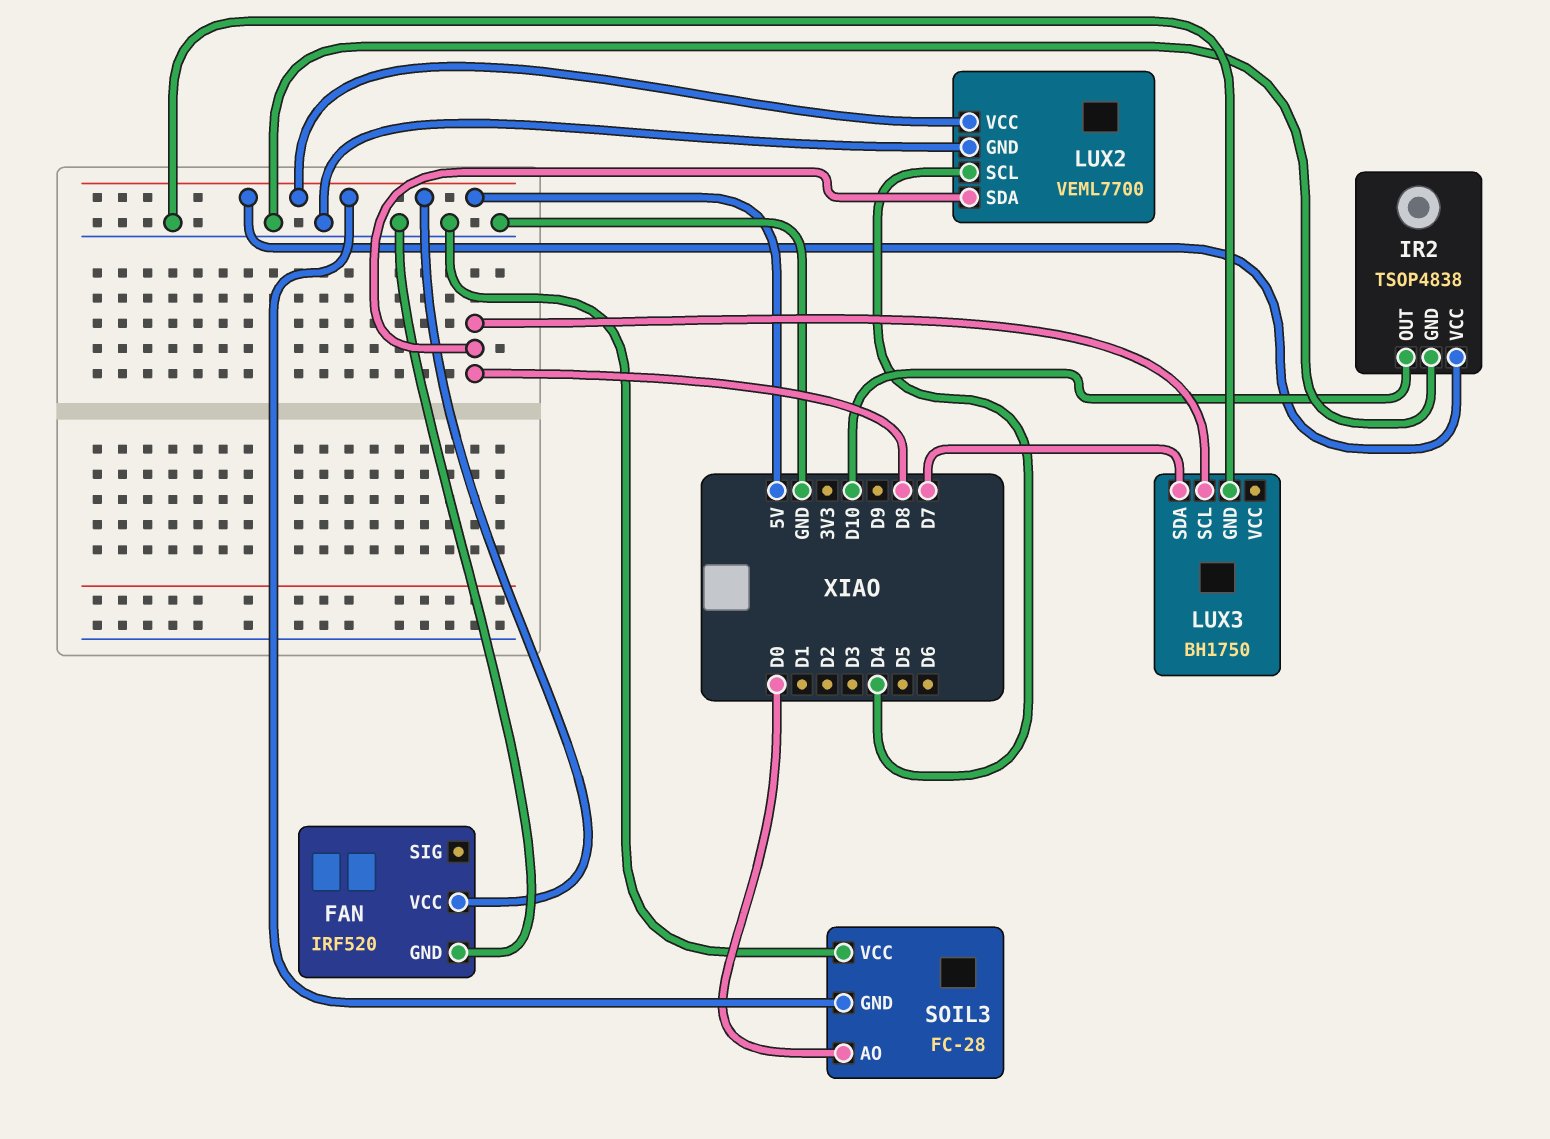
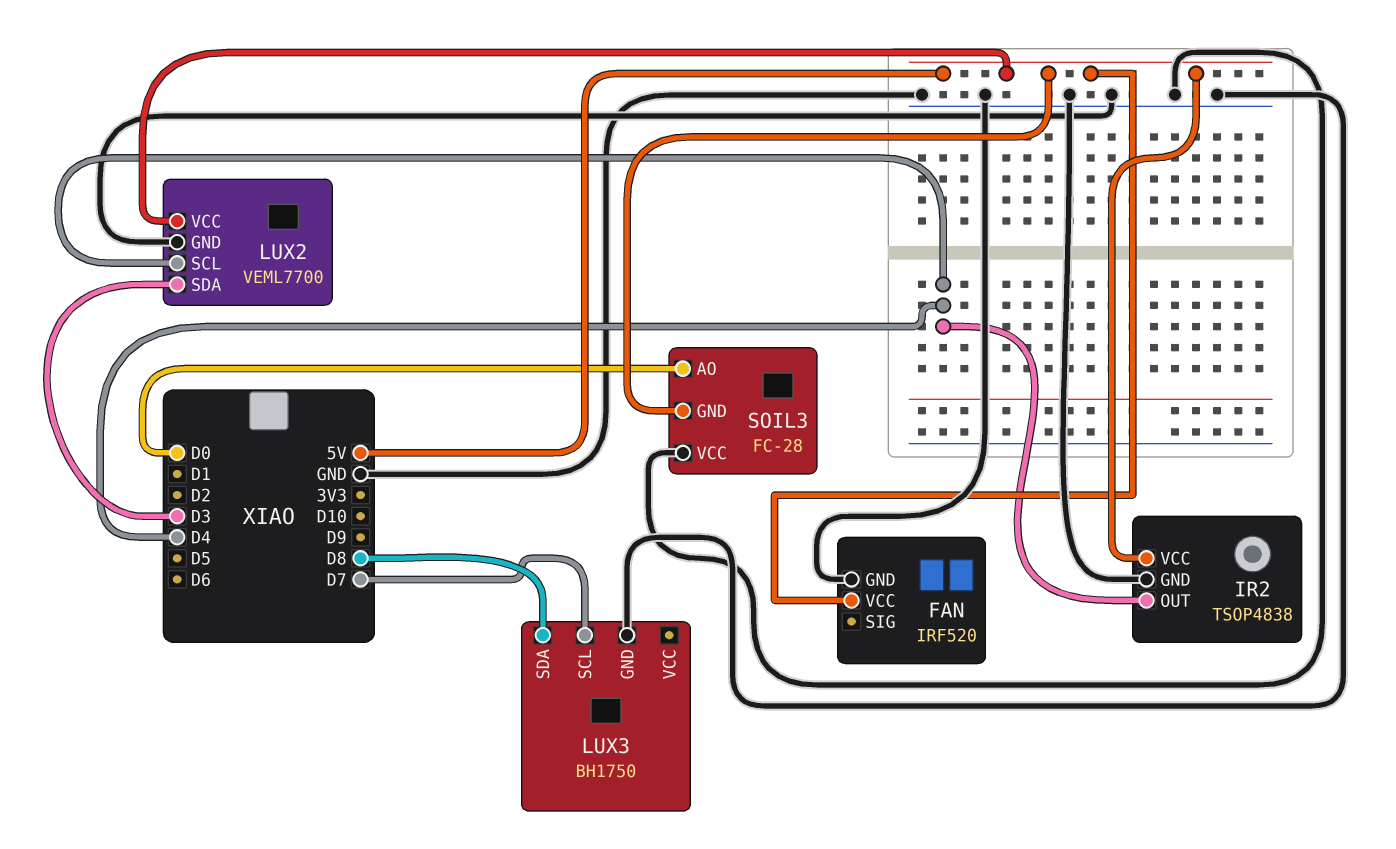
IR2 pin OUT: D10 -> D4
LUX2 pin SDA: D8 -> D3
LUX3 pin SCL: D8 -> D7
LUX3 pin SDA: D7 -> D8

